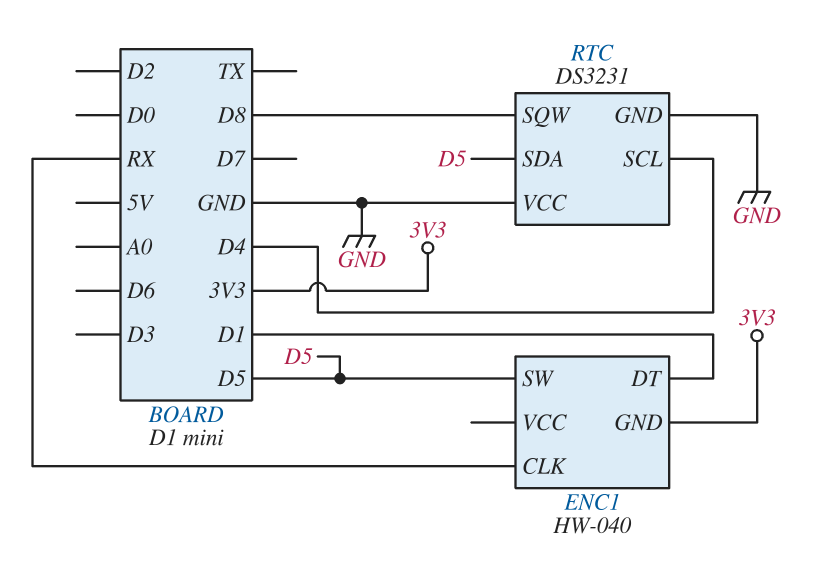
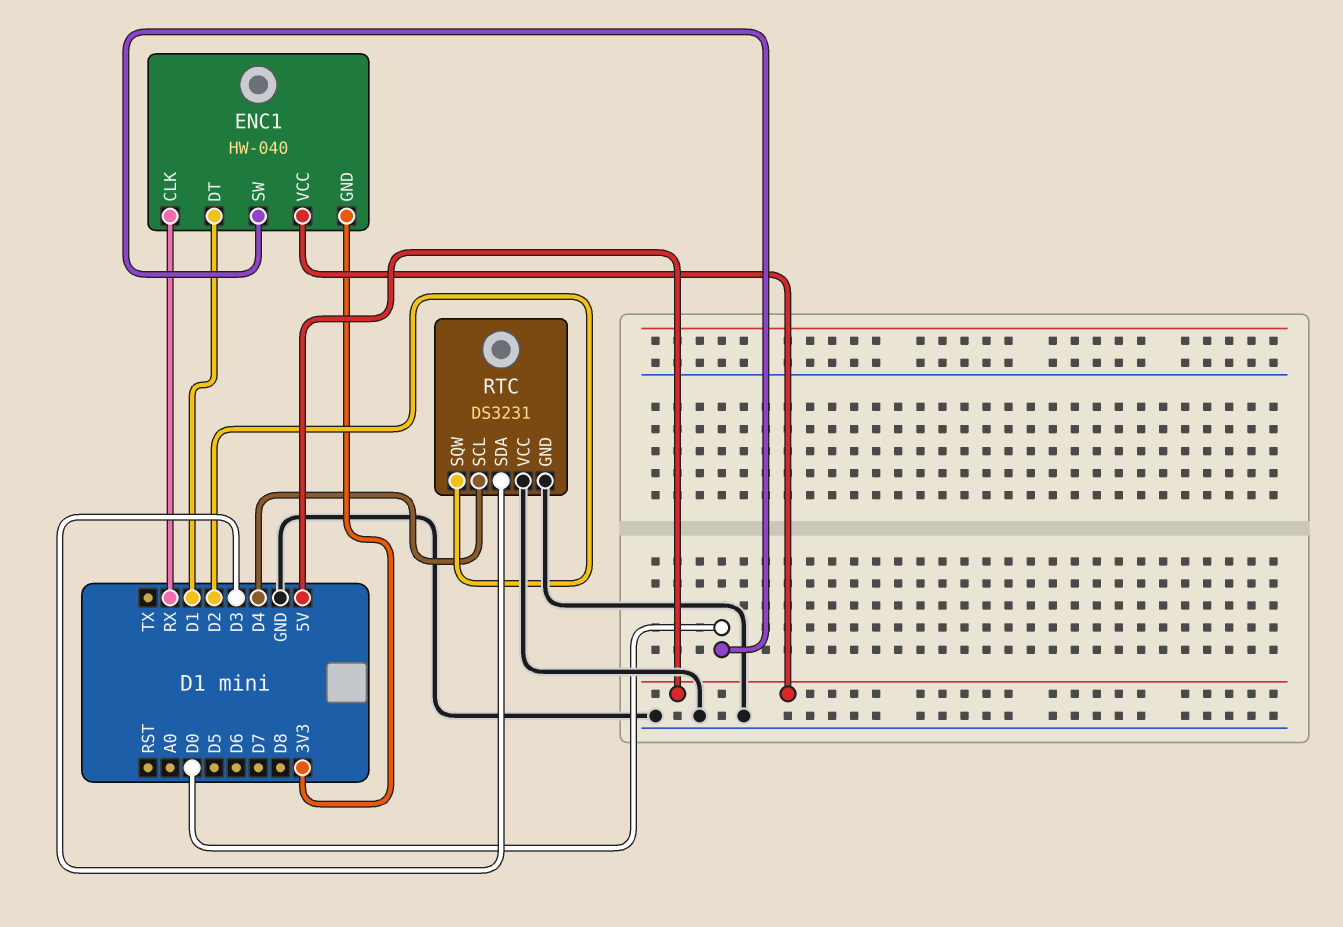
ENC1 pin SW: D5 -> D0
ENC1 pin VCC: none -> 5V
RTC pin SDA: D5 -> D3
RTC pin SQW: D8 -> D2

